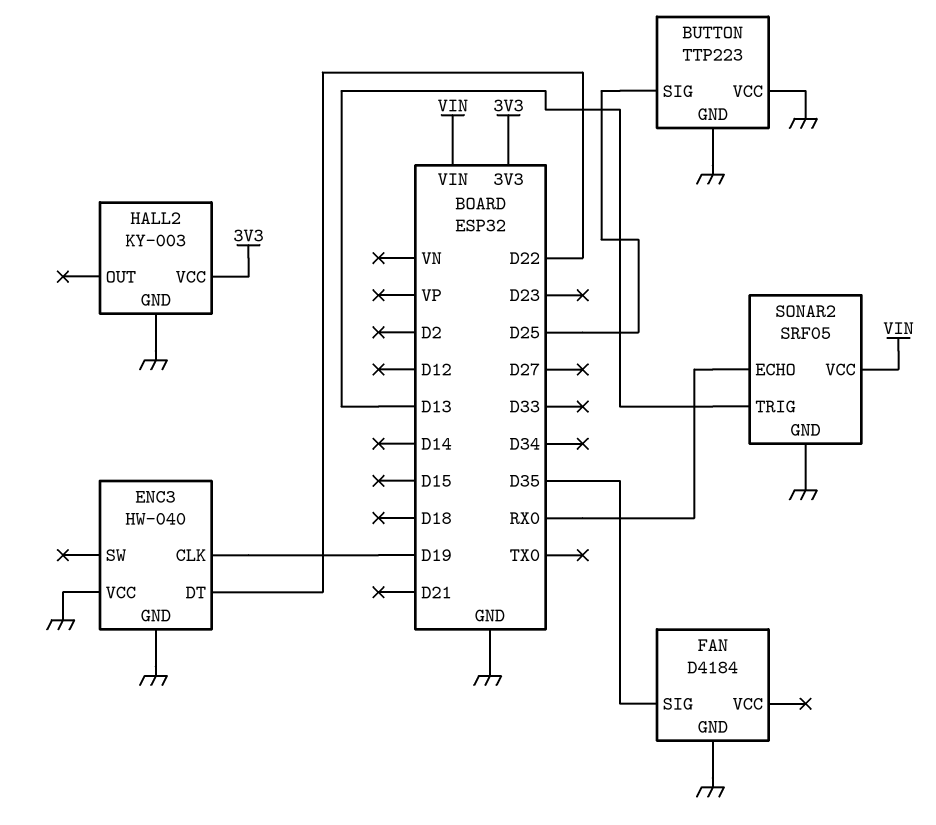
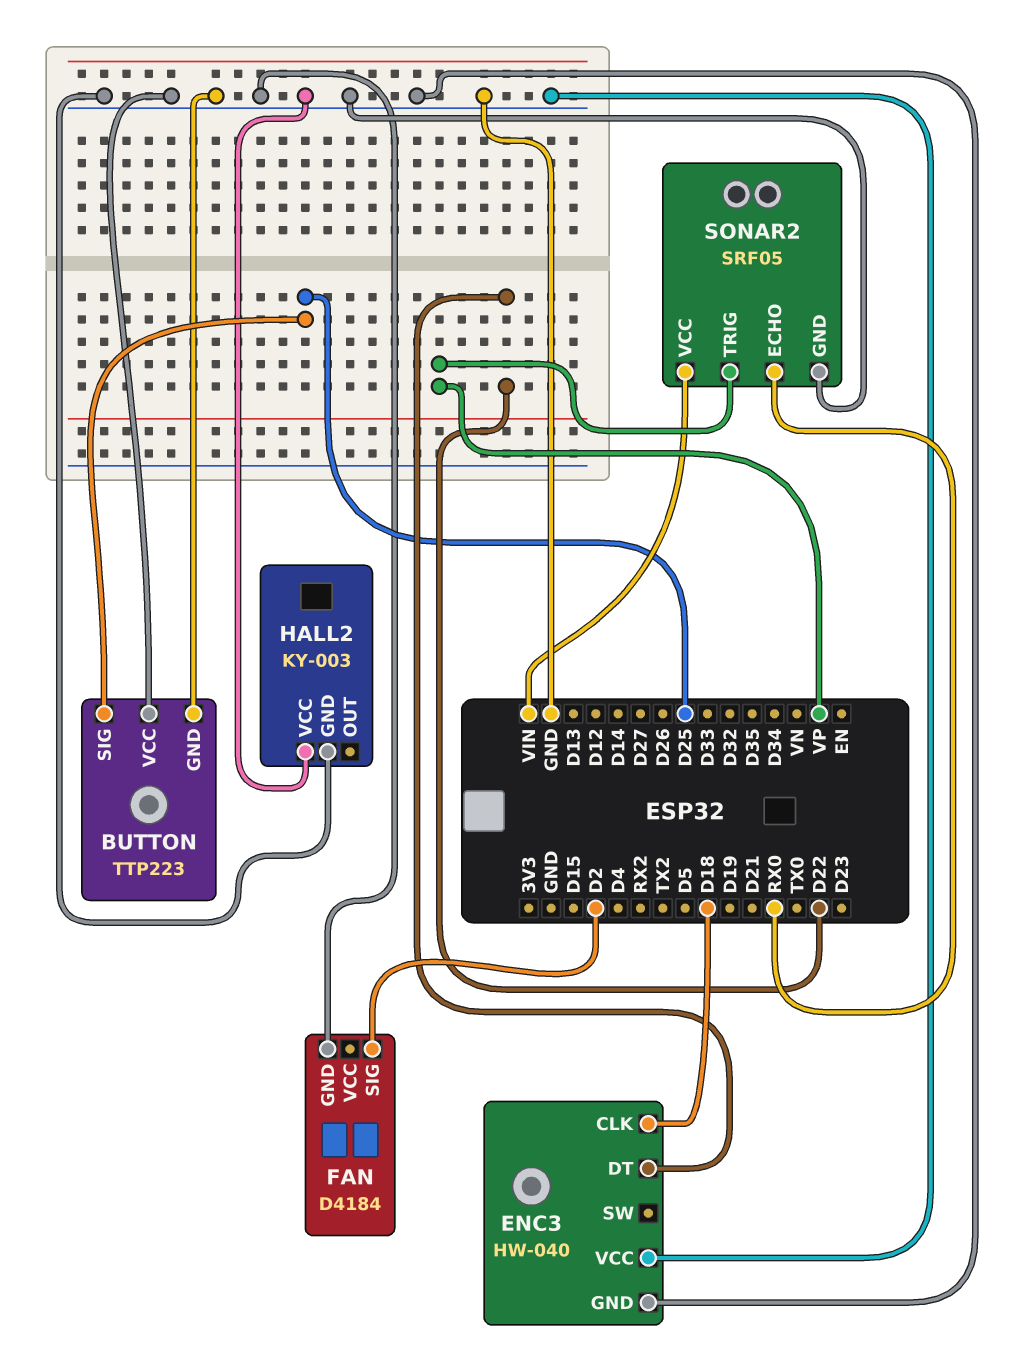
ENC3 pin CLK: D19 -> D18
FAN pin SIG: D35 -> D2
HALL2 pin VCC: 3V3 -> GND
SONAR2 pin TRIG: D13 -> VP

